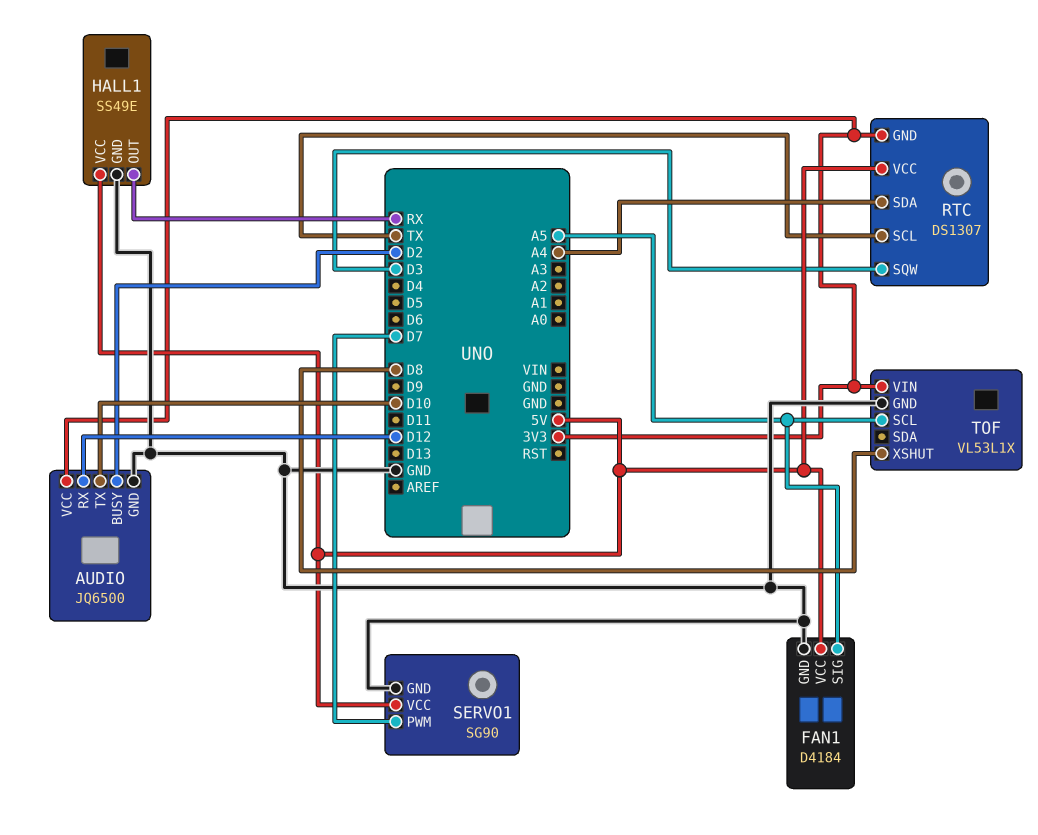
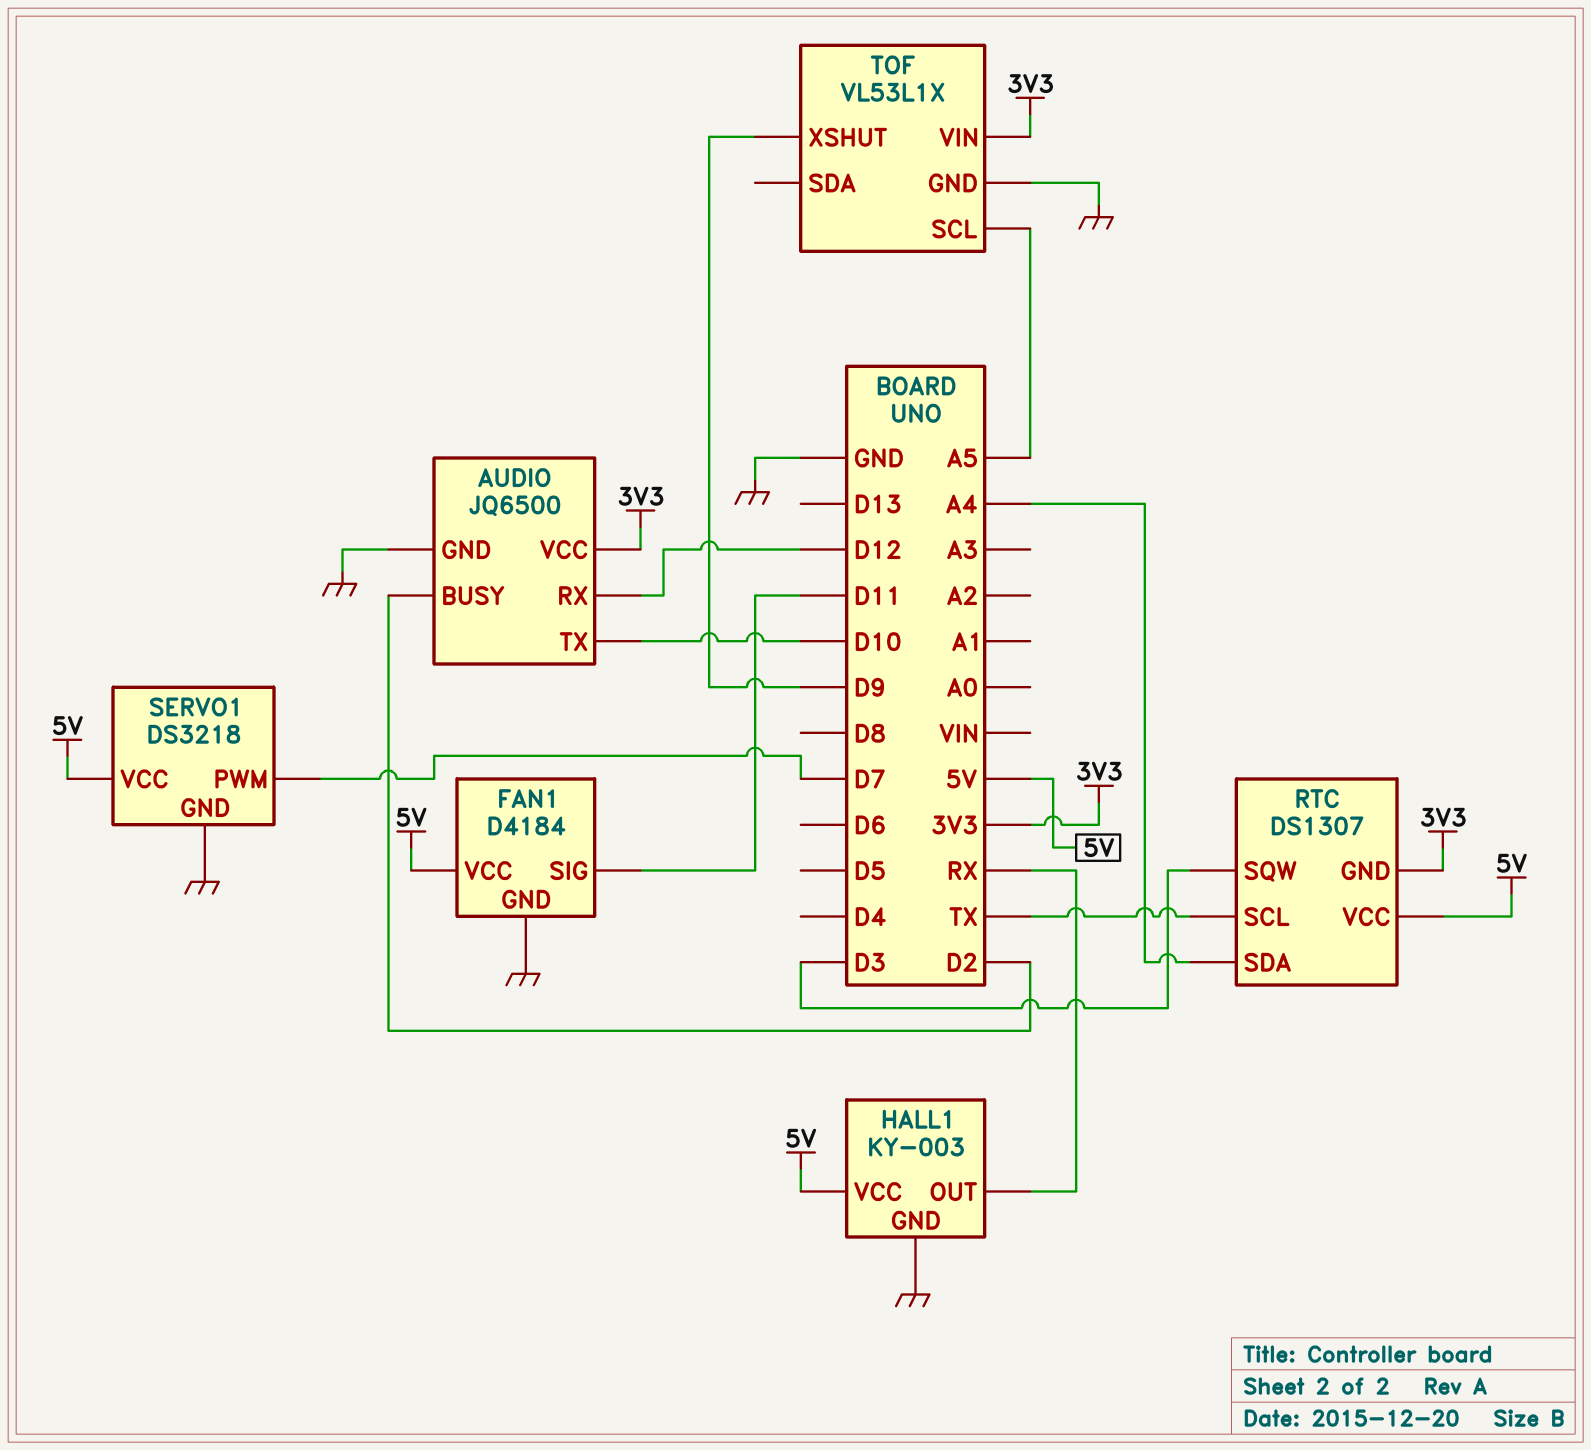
FAN1 pin SIG: A5 -> D11
HALL1: SS49E -> KY-003
SERVO1: SG90 -> DS3218
TOF pin XSHUT: D8 -> D9

